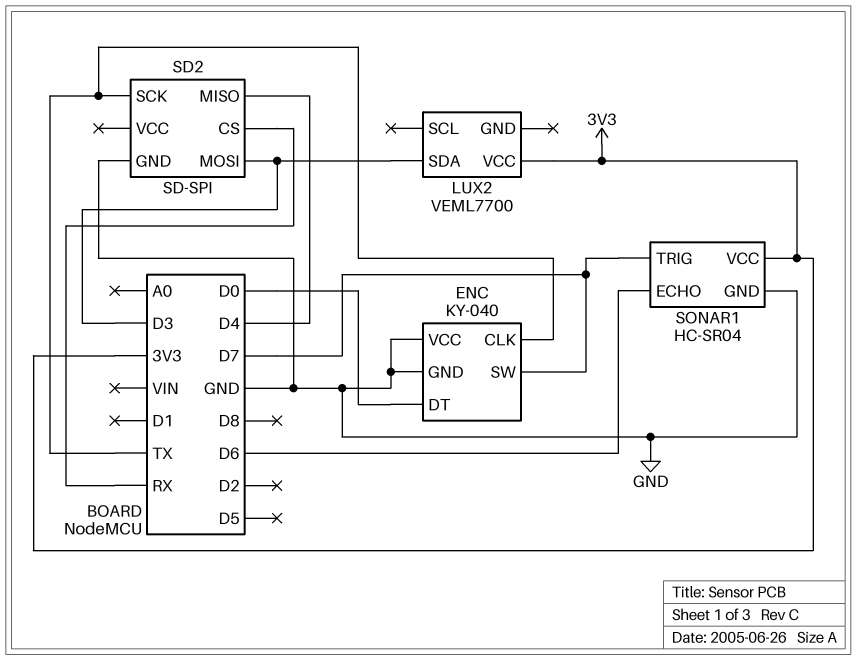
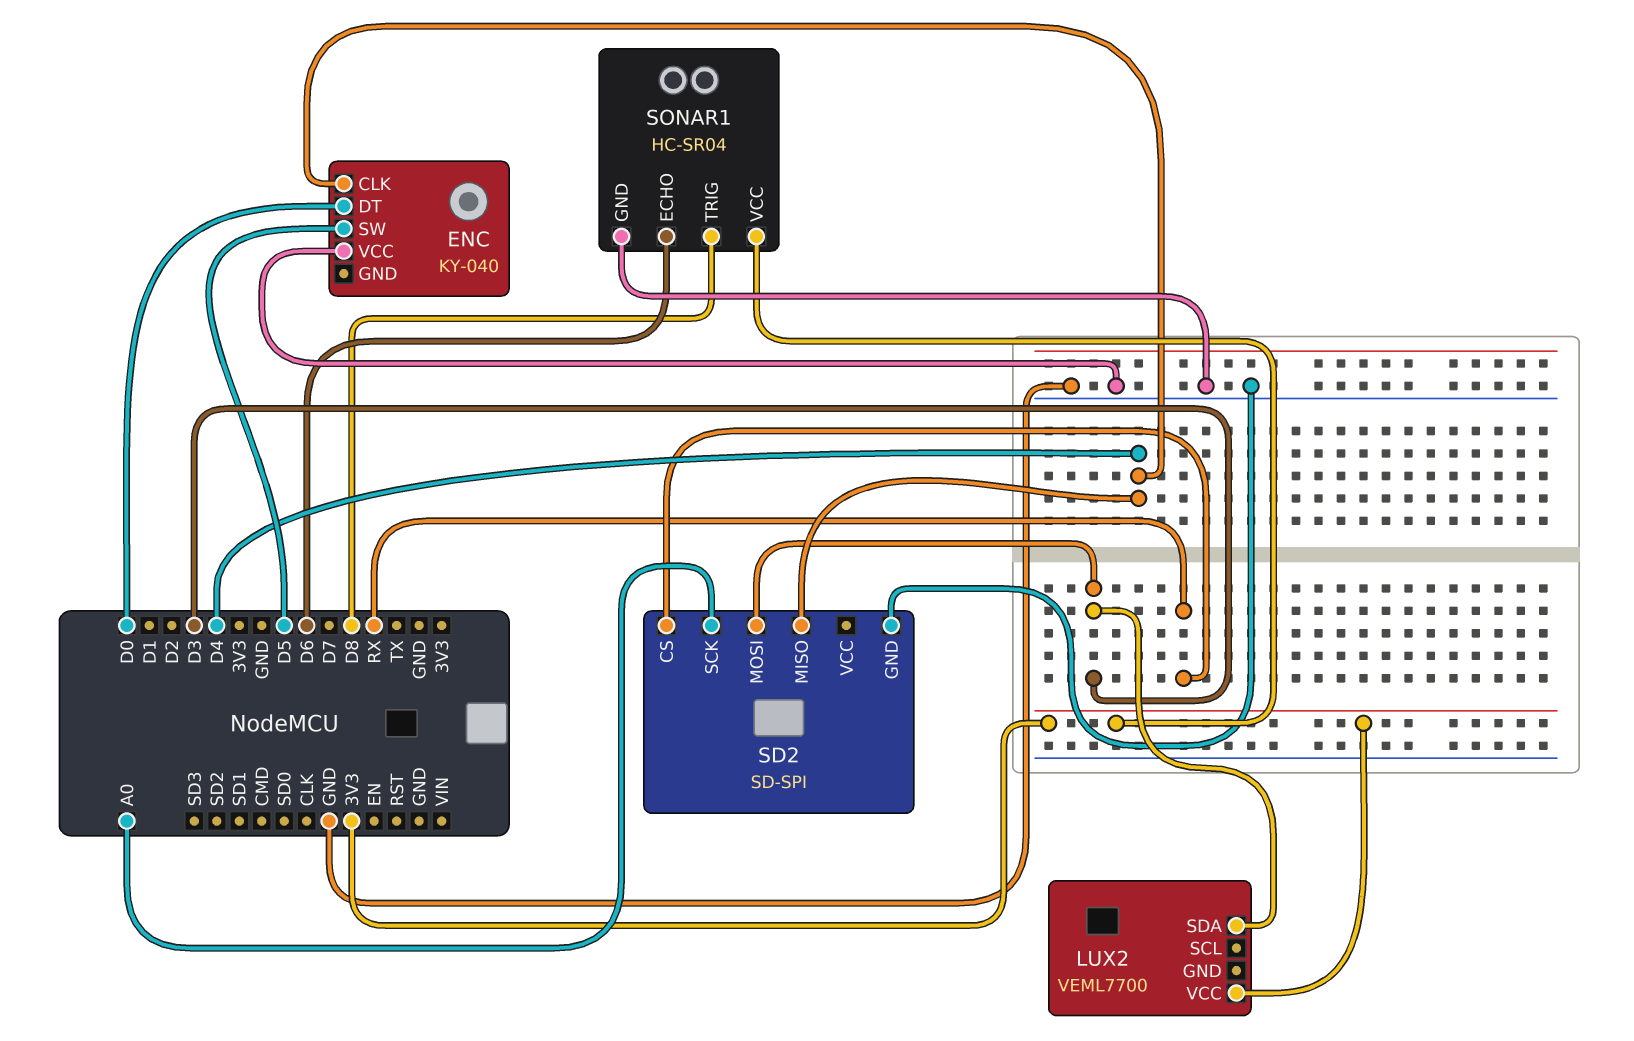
ENC pin CLK: TX -> D4
ENC pin GND: GND -> none
ENC pin SW: D7 -> D5
SD2 pin SCK: TX -> A0
SONAR1 pin TRIG: D7 -> D8

